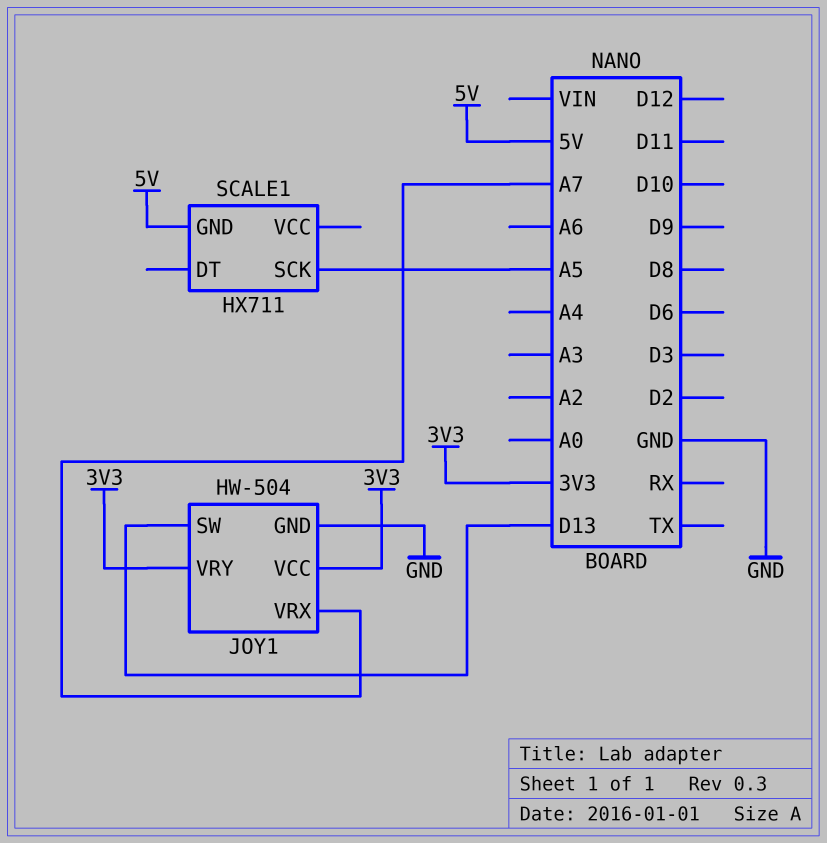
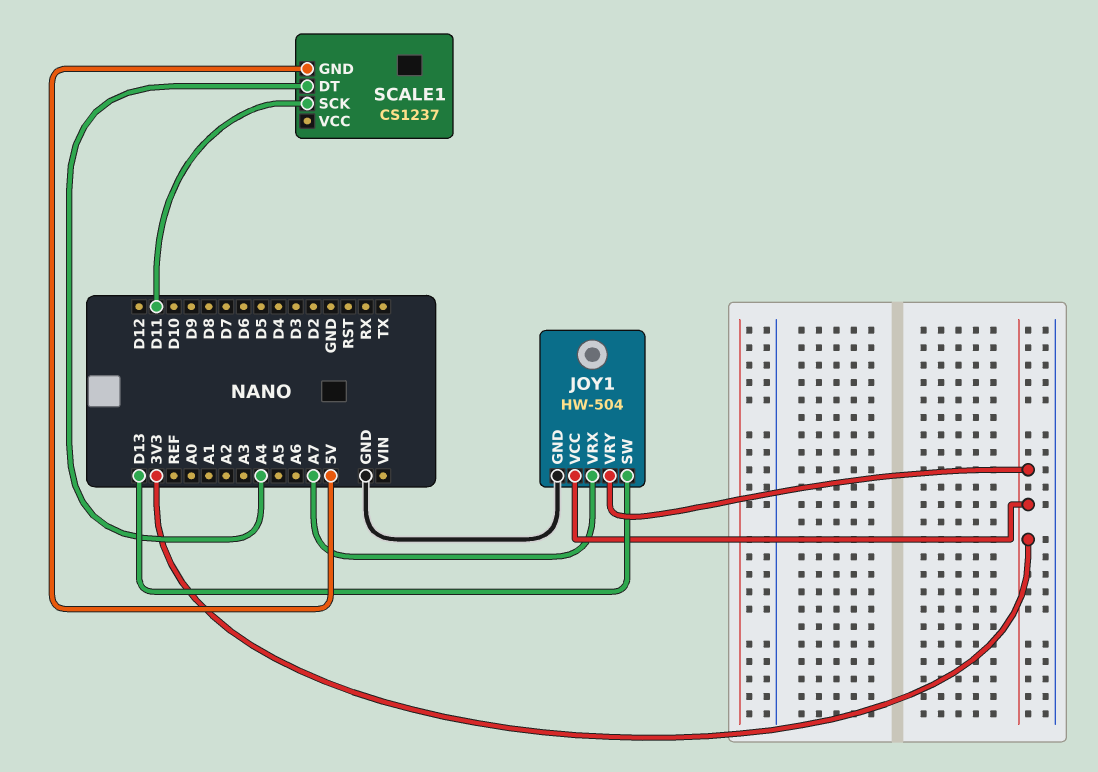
SCALE1: HX711 -> CS1237
SCALE1 pin DT: none -> A4
SCALE1 pin SCK: A5 -> D11

